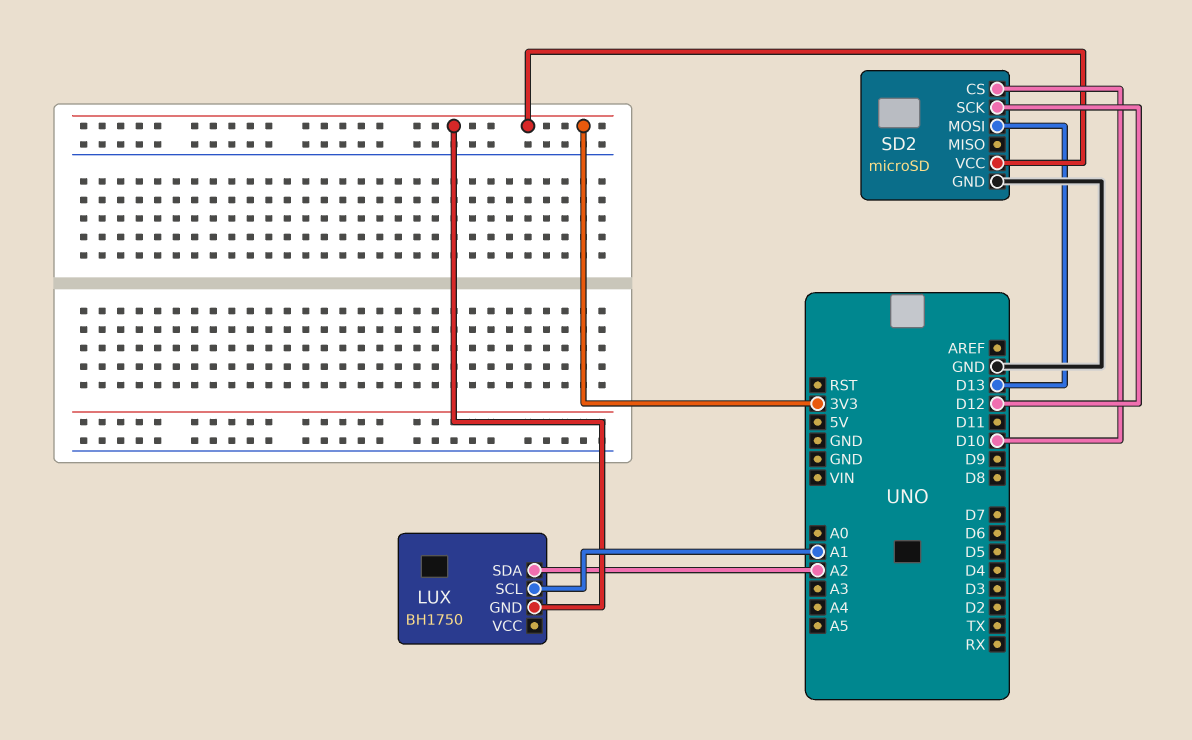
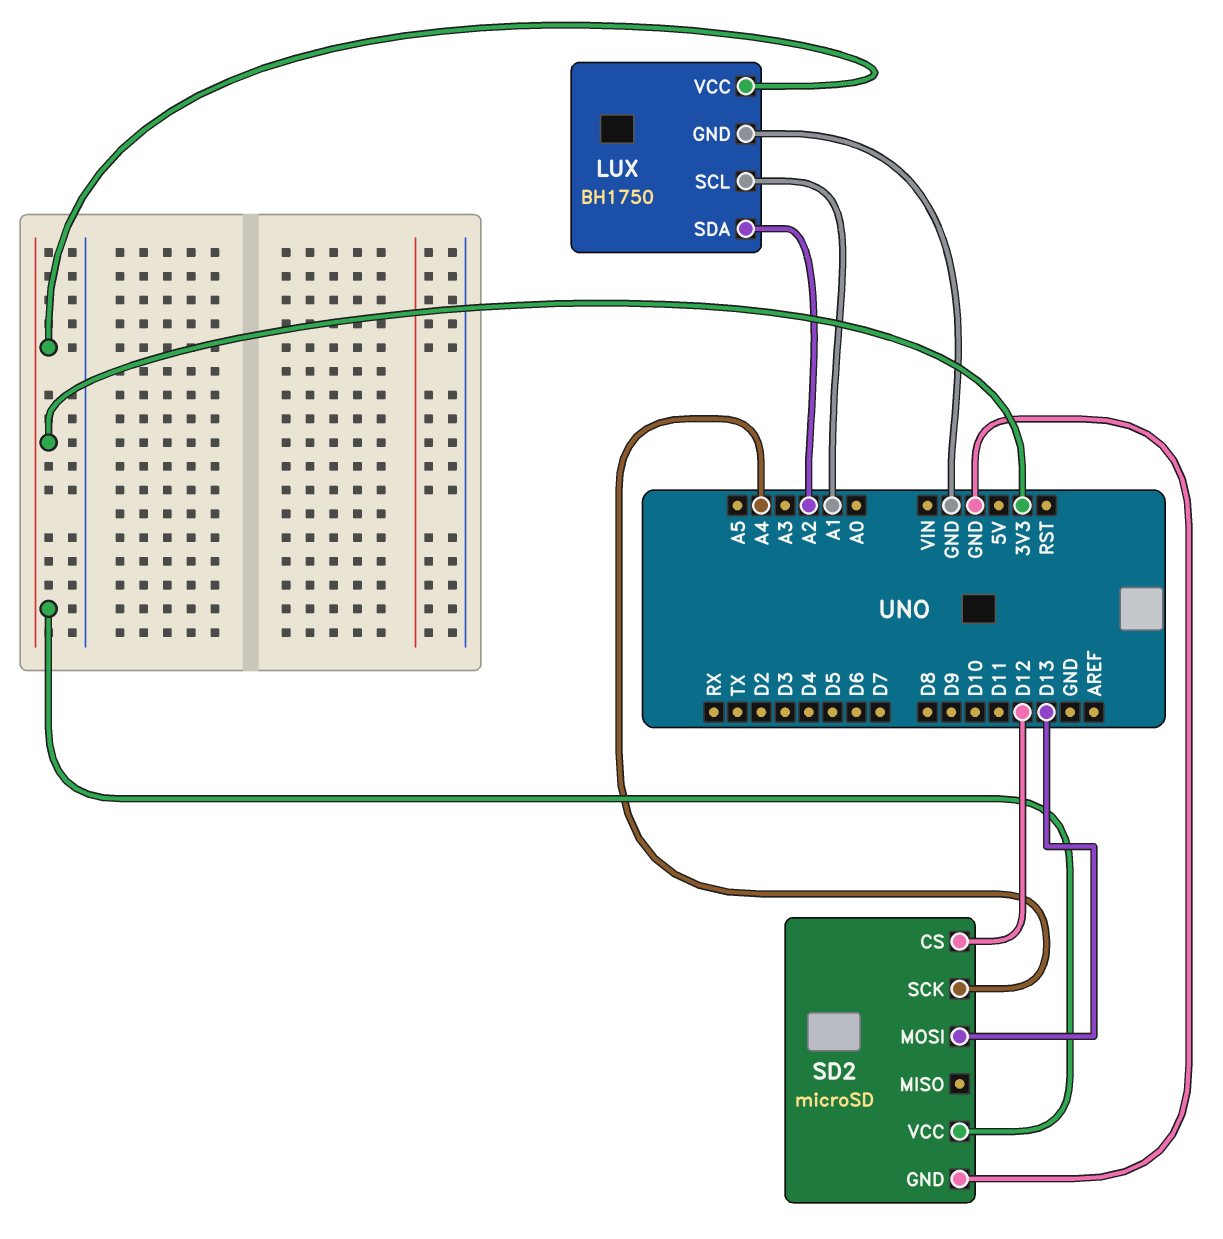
LUX pin GND: 3V3 -> GND
LUX pin VCC: none -> 3V3
SD2 pin CS: D10 -> D12
SD2 pin SCK: D12 -> A4

